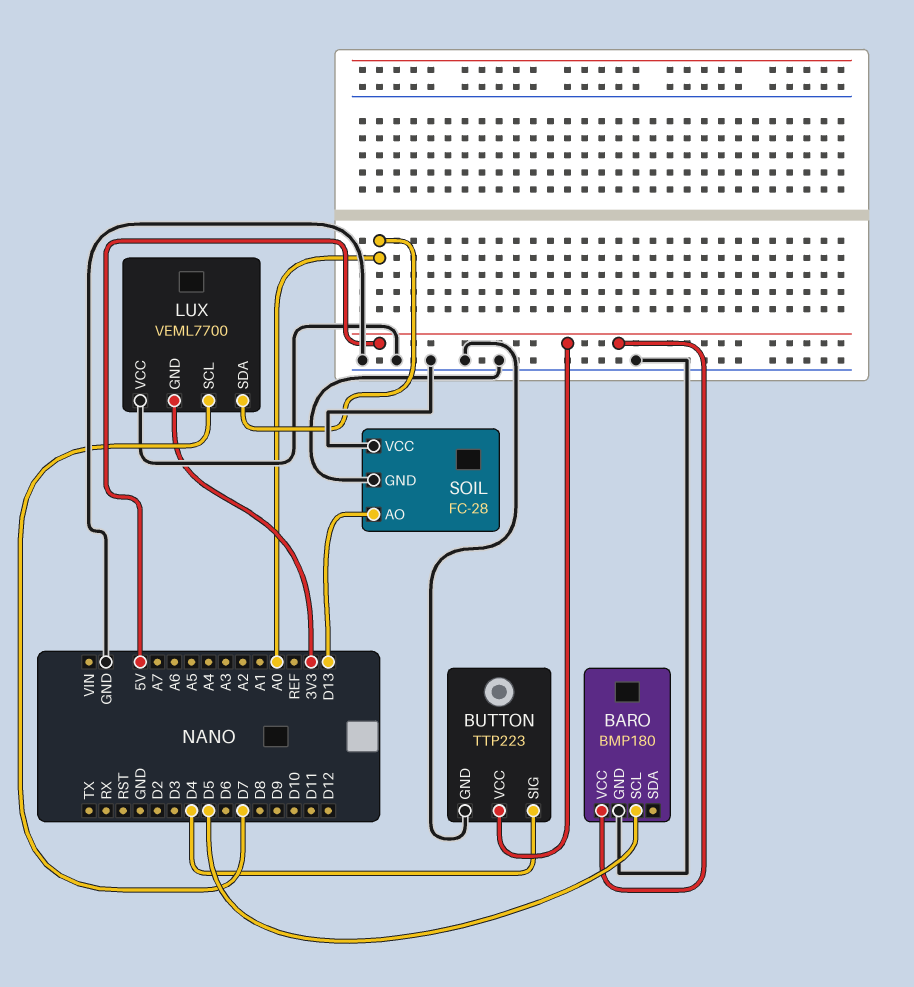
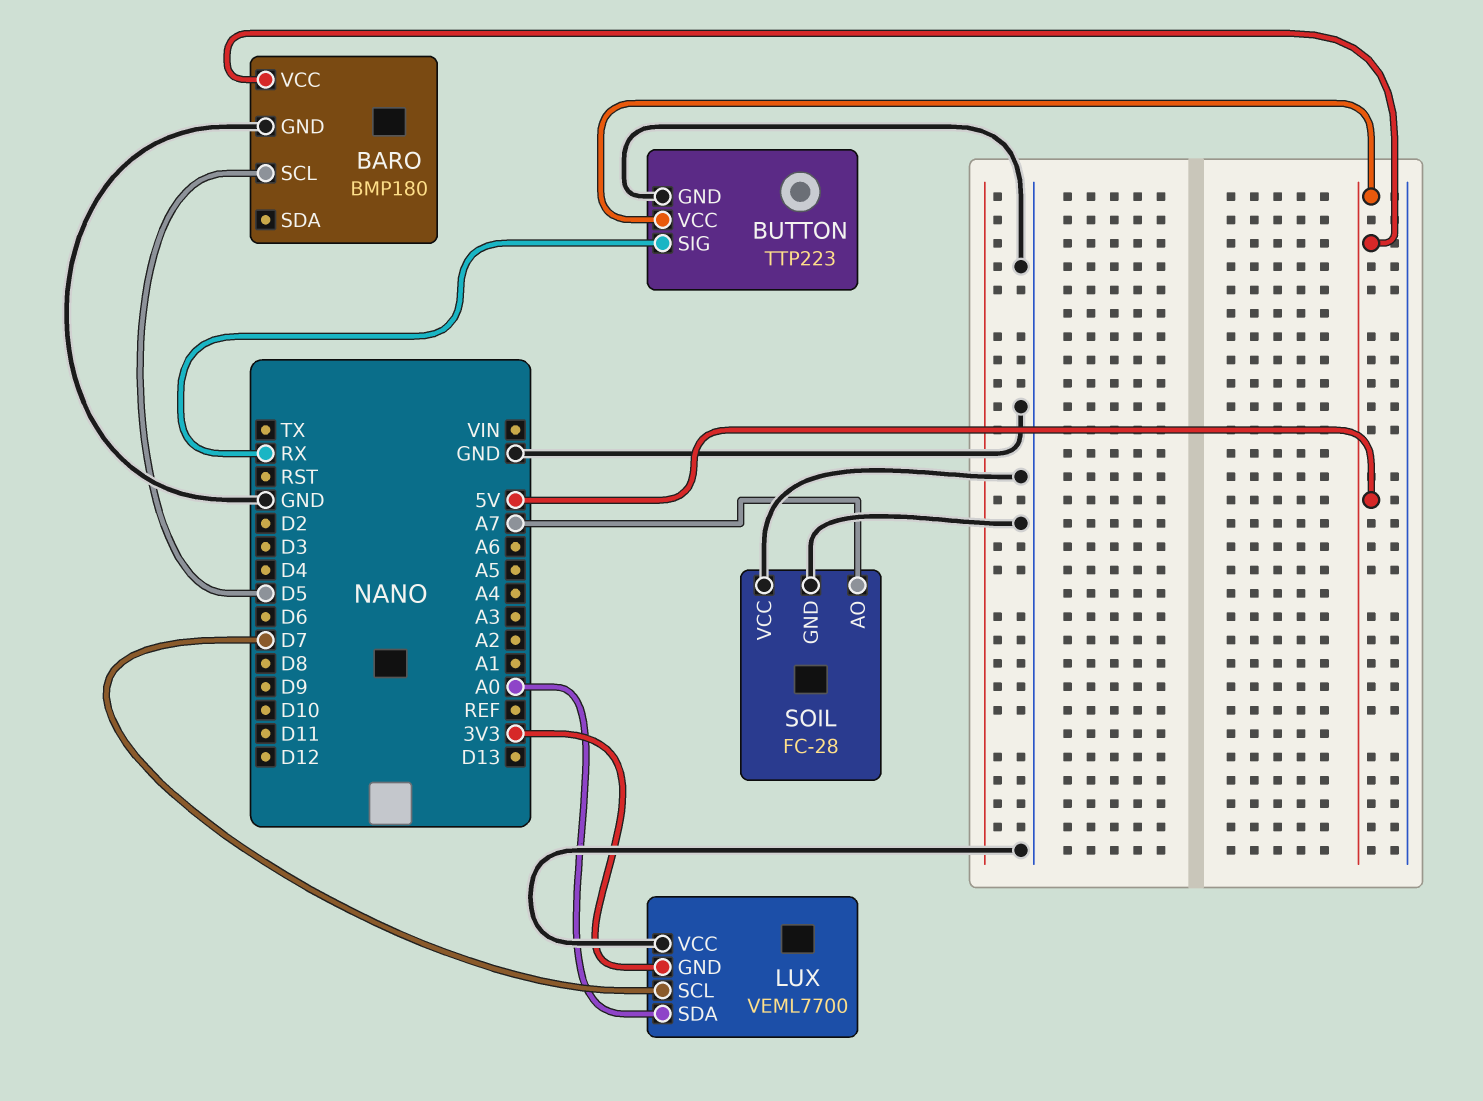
BUTTON pin SIG: D4 -> RX
SOIL pin AO: D13 -> A7

